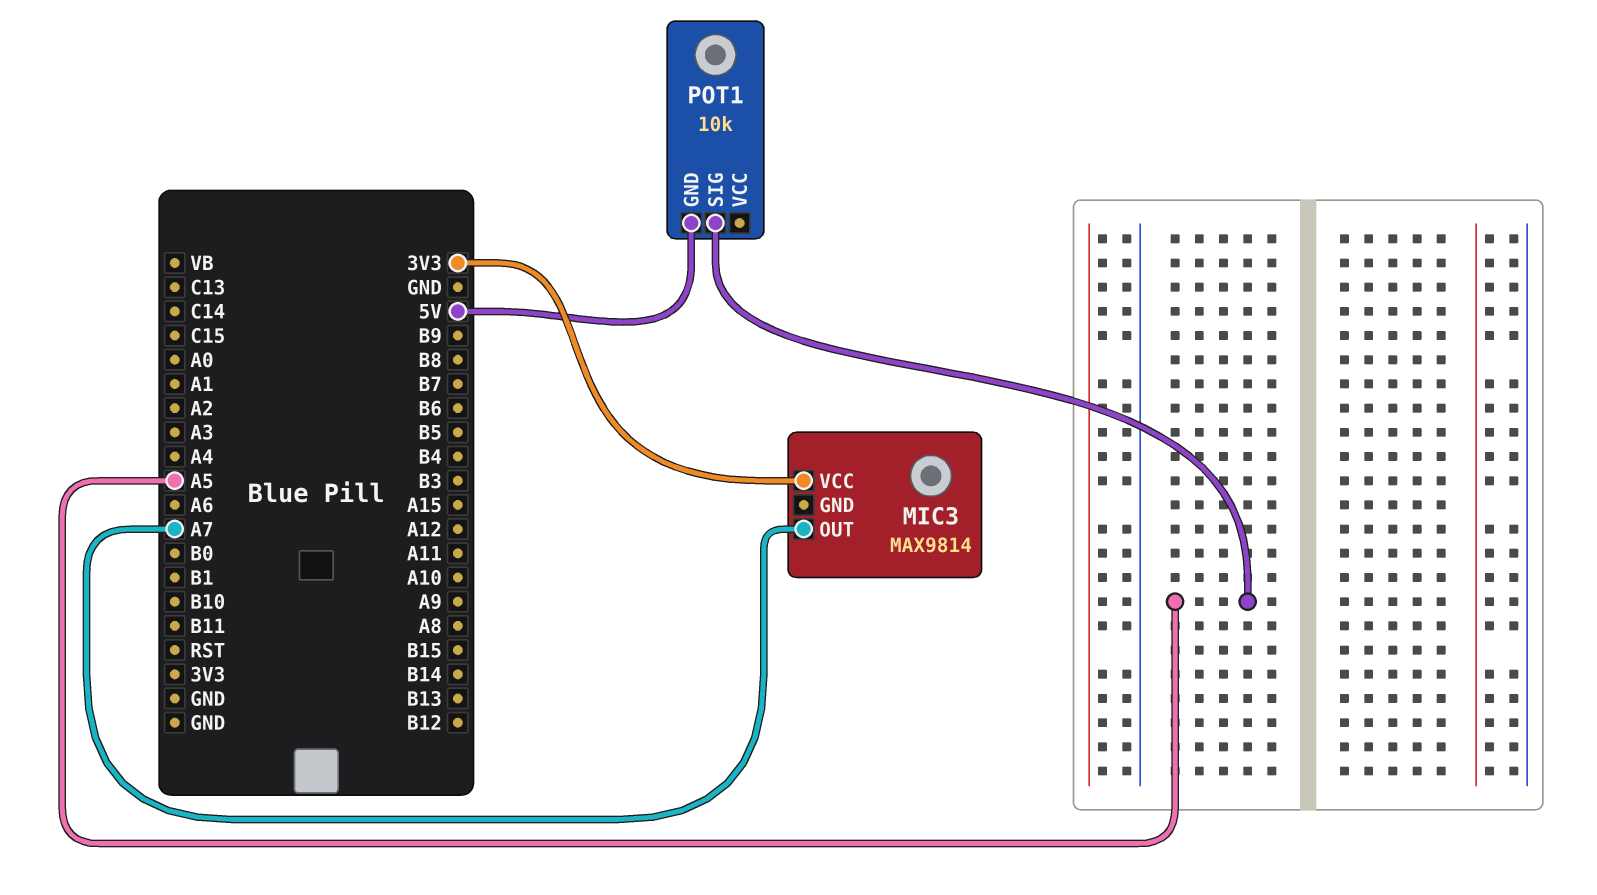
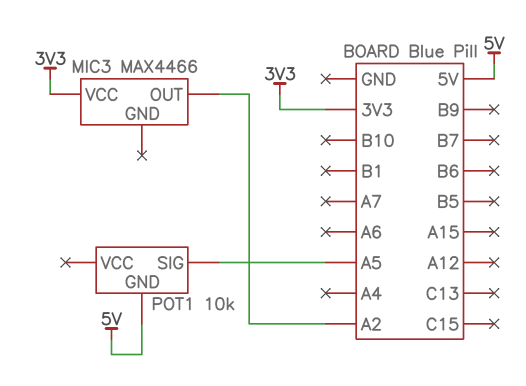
MIC3: MAX9814 -> MAX4466
MIC3 pin OUT: A7 -> A2

